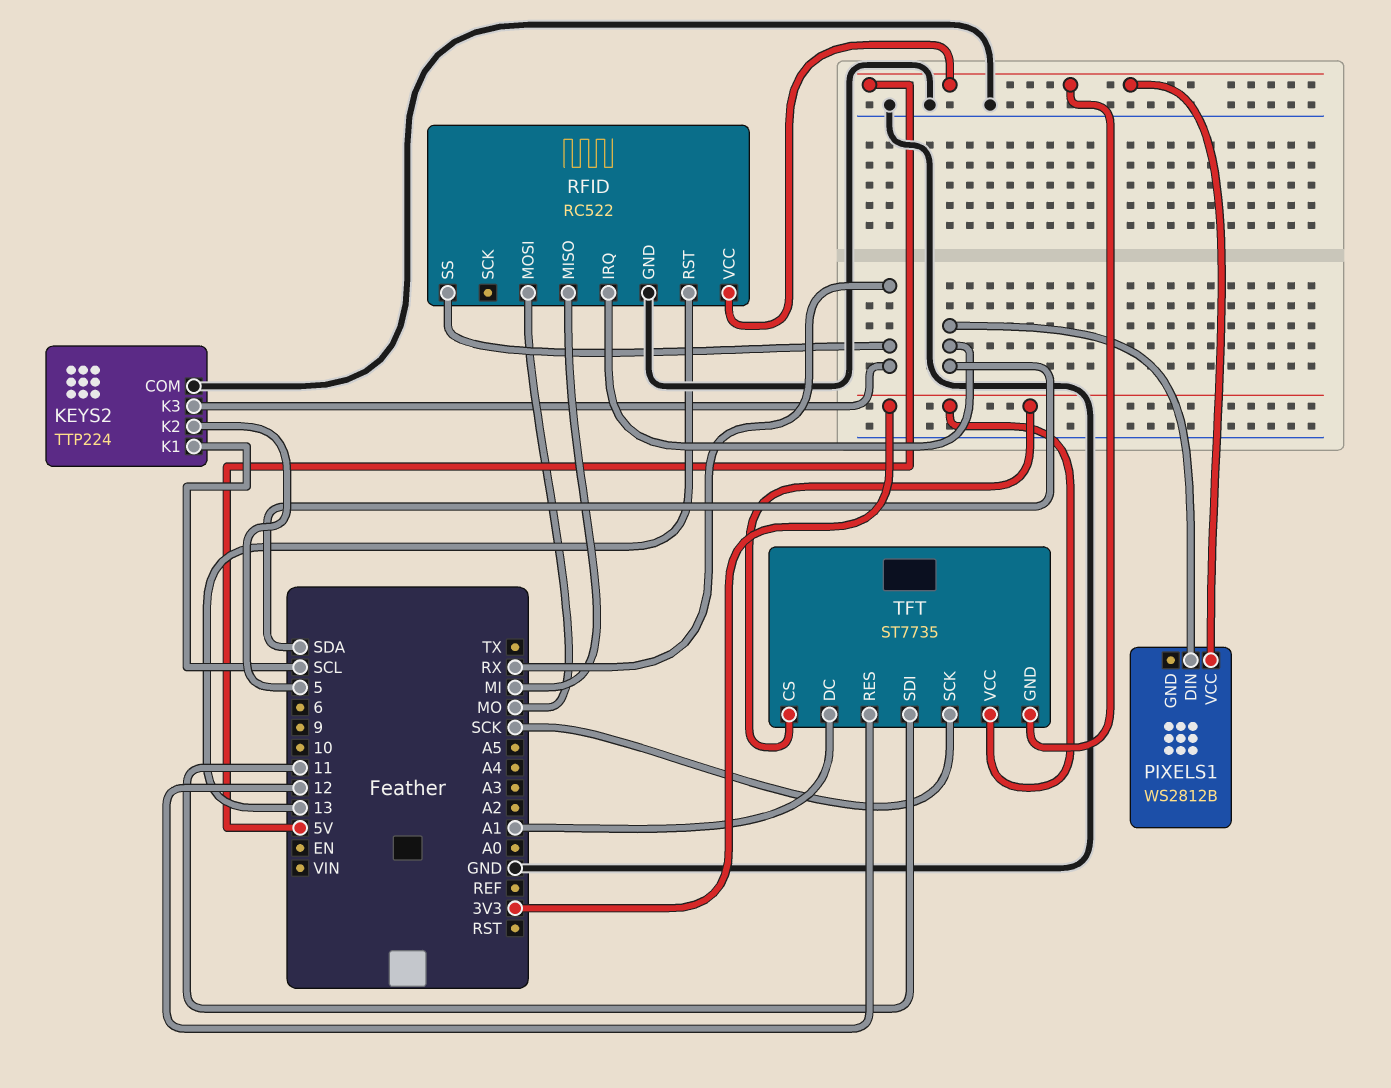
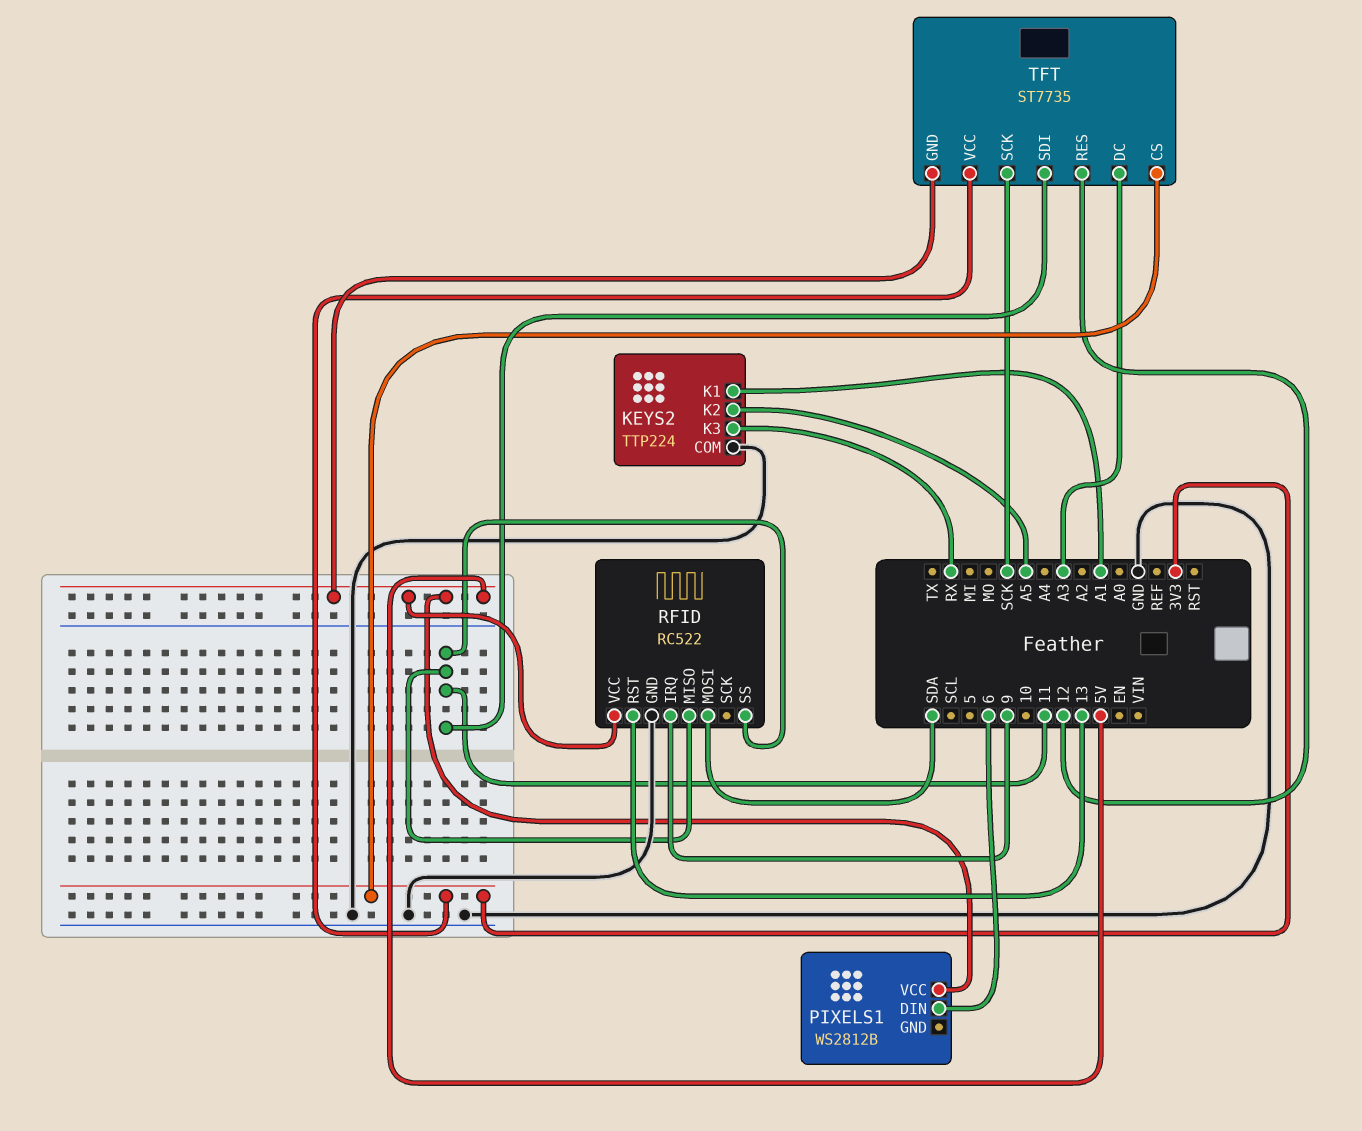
KEYS2 pin K1: SCL -> A1
KEYS2 pin K2: 5 -> A5
PIXELS1 pin DIN: SDA -> 6
RFID pin IRQ: SDA -> 9
RFID pin MISO: MI -> 11
RFID pin MOSI: MO -> SDA
RFID pin SS: RX -> 11
TFT pin DC: A1 -> A3

